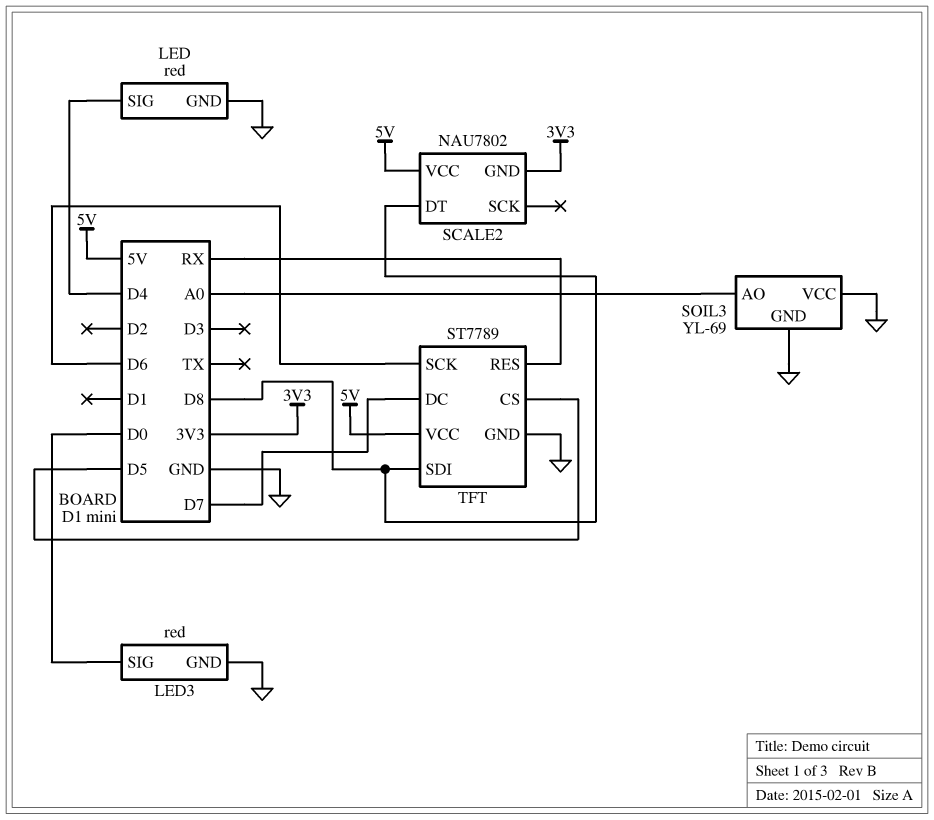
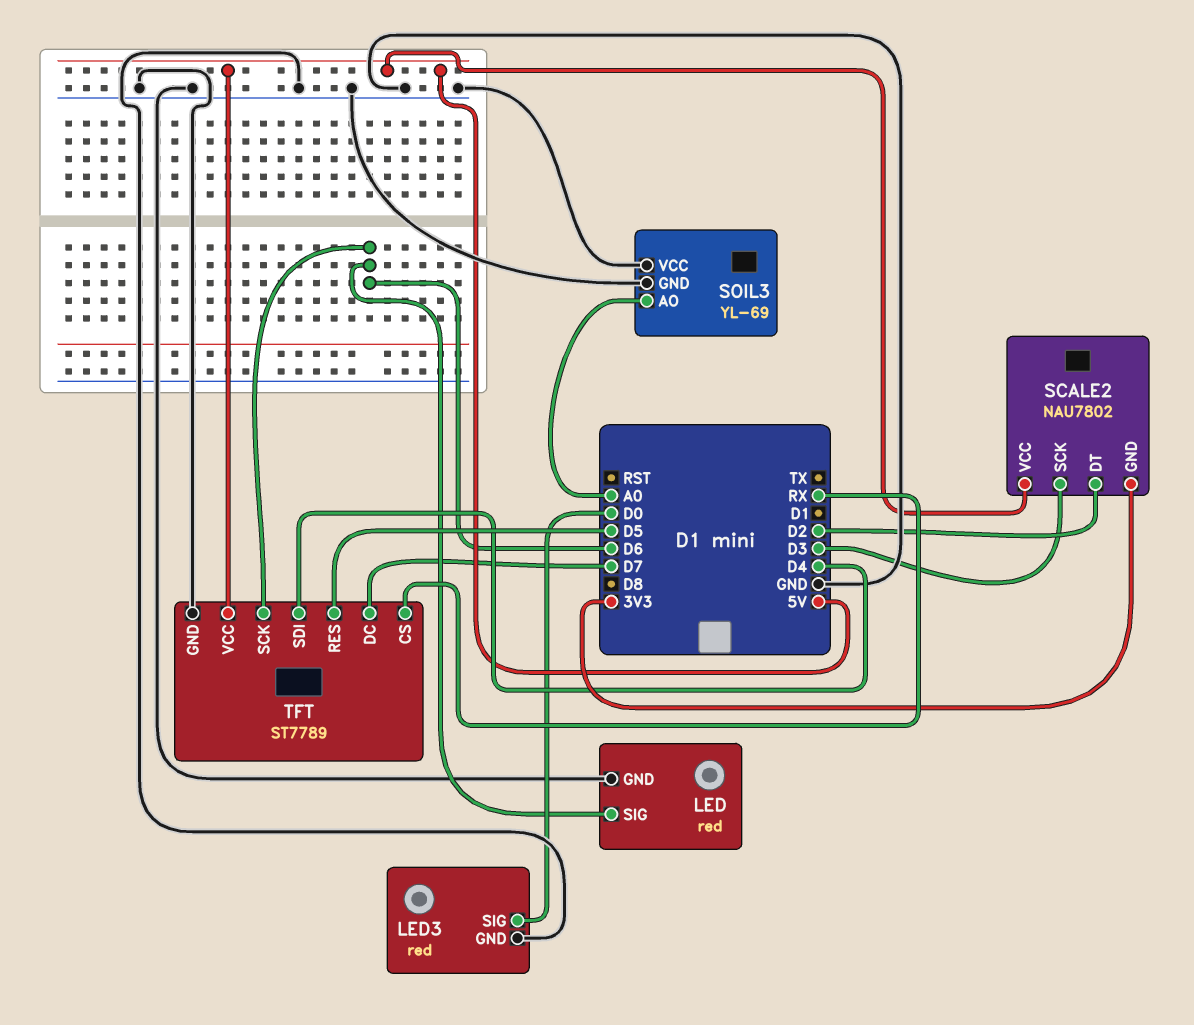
LED pin SIG: D4 -> D6
SCALE2 pin DT: D8 -> D2
SCALE2 pin SCK: none -> D3
TFT pin CS: D5 -> RX
TFT pin RES: RX -> D5
TFT pin SDI: D8 -> D4

